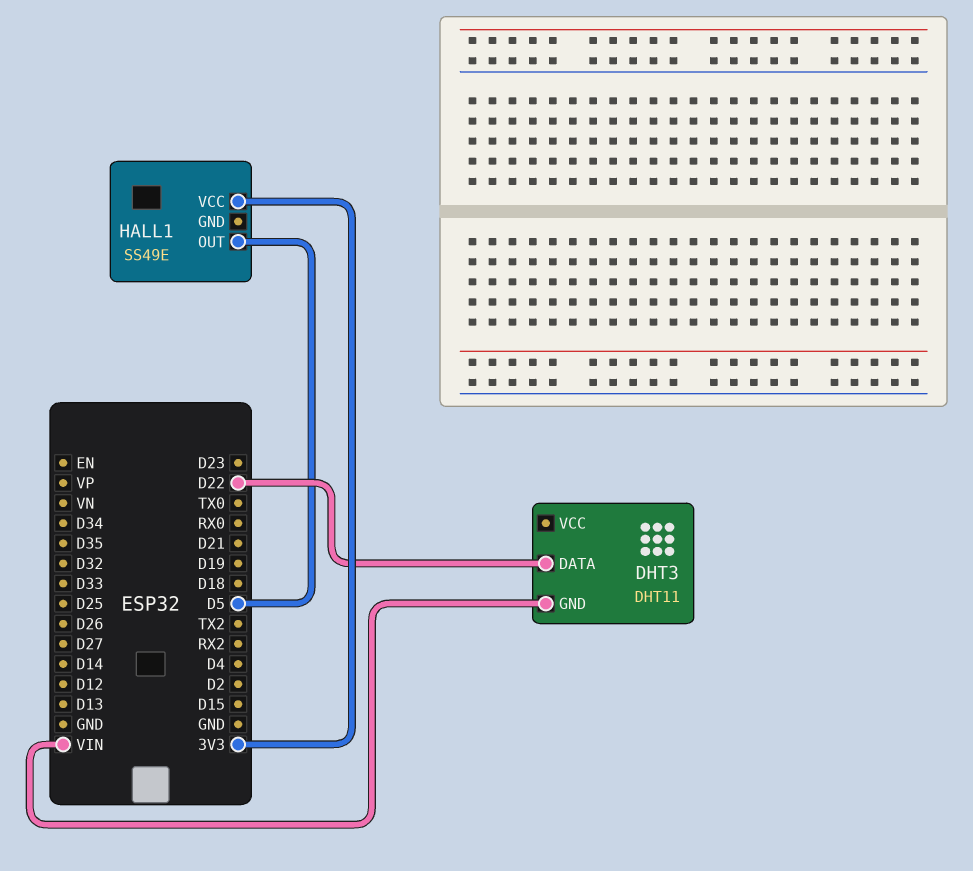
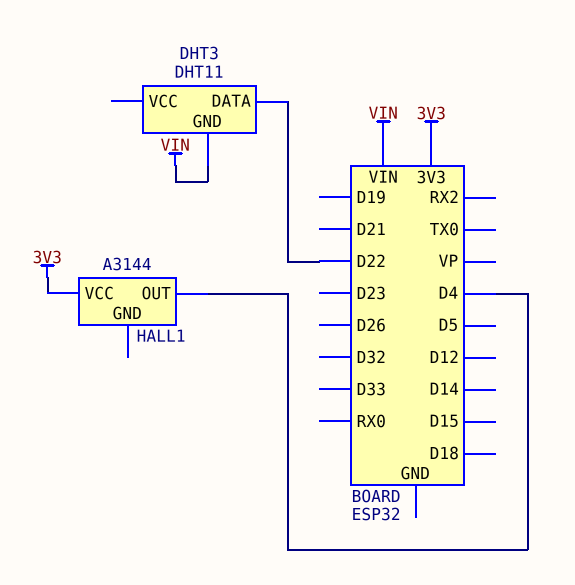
HALL1: SS49E -> A3144
HALL1 pin OUT: D5 -> D4

